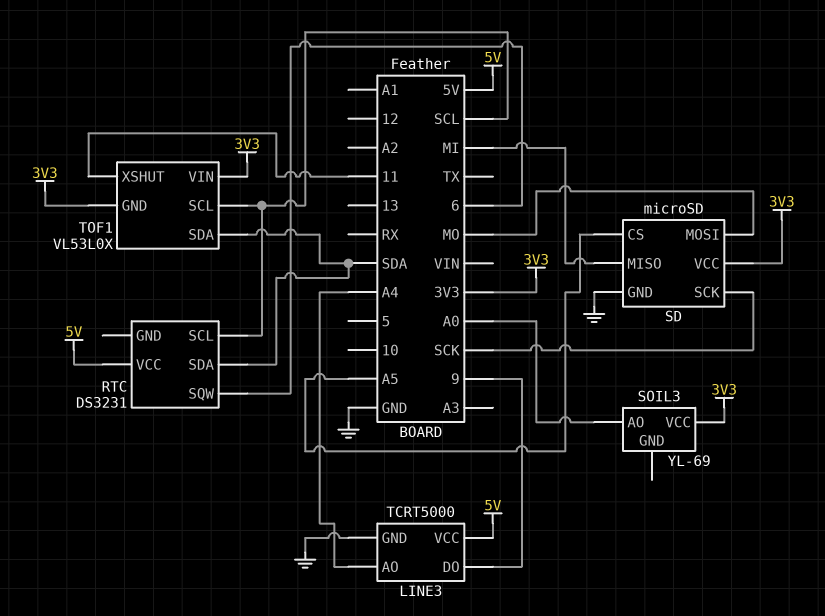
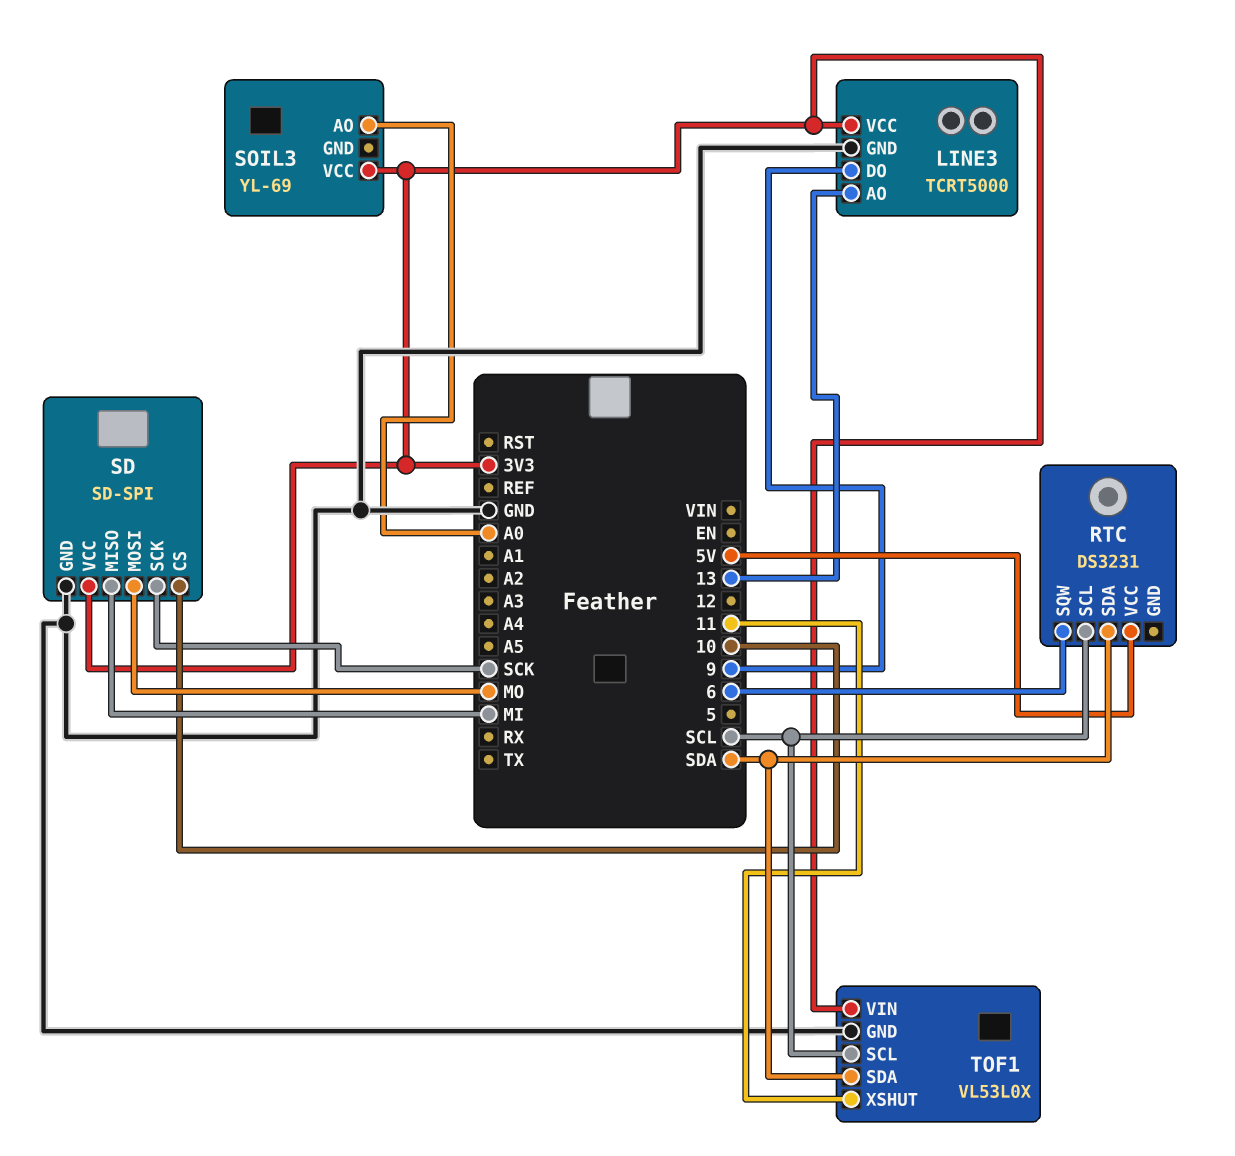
LINE3 pin AO: A4 -> 13
LINE3 pin VCC: 5V -> 3V3
SD: microSD -> SD-SPI
SD pin CS: A5 -> 10
TOF1 pin GND: 3V3 -> GND

